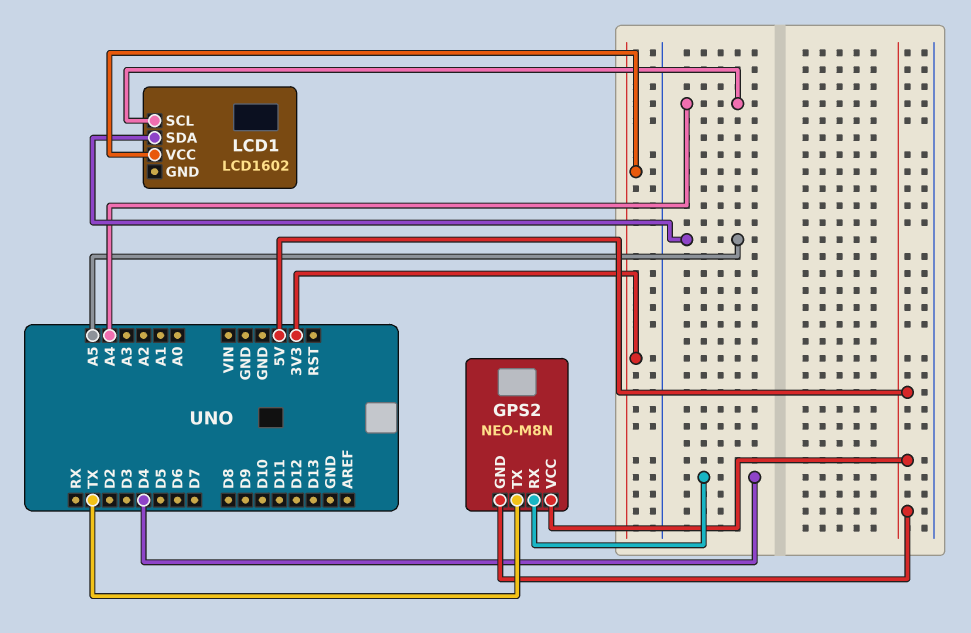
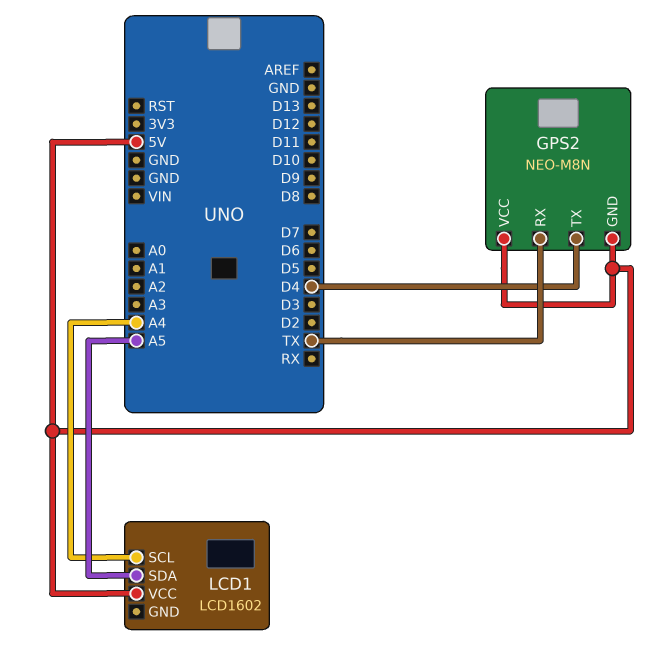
GPS2 pin RX: D4 -> TX
GPS2 pin TX: TX -> D4
LCD1 pin VCC: 3V3 -> 5V

